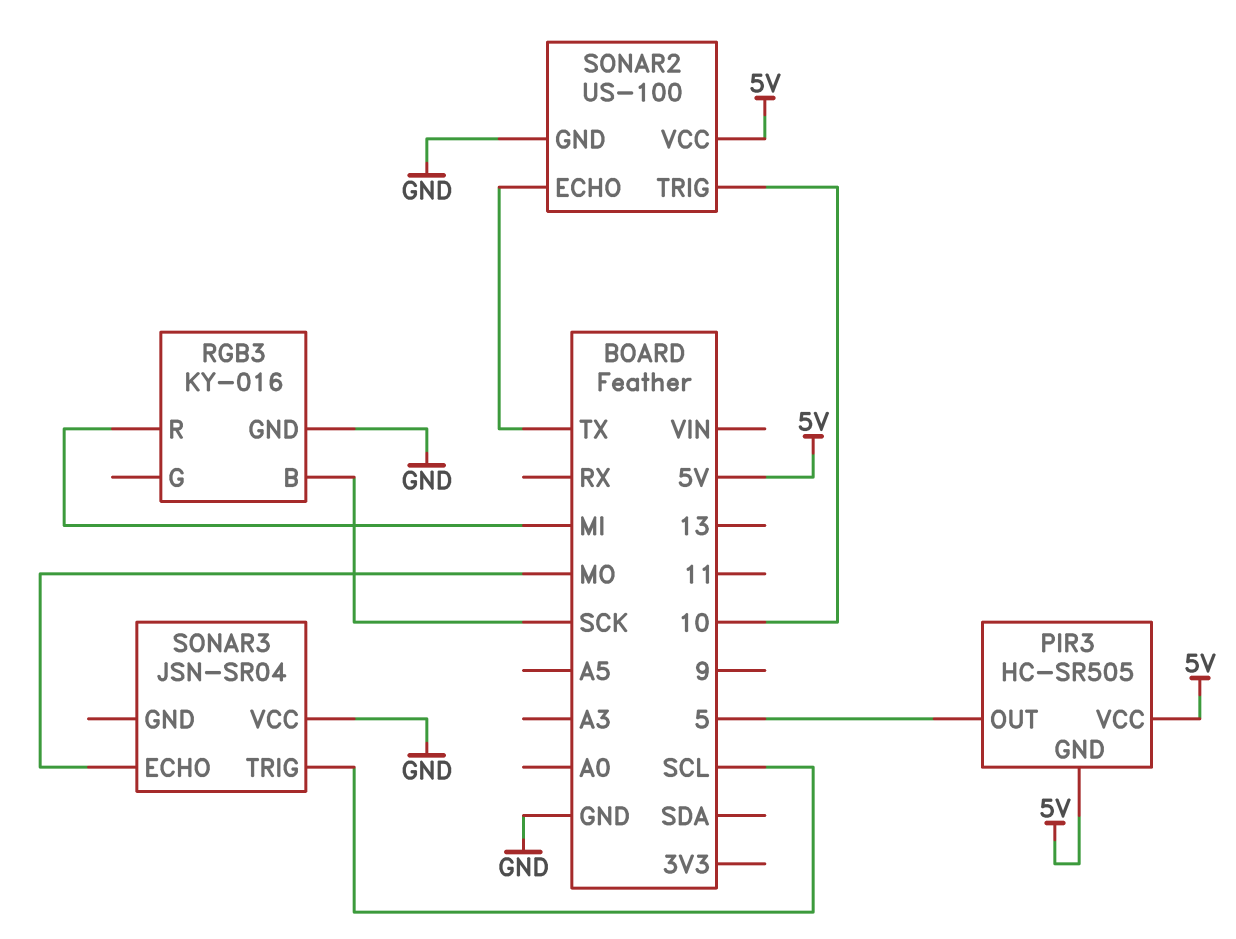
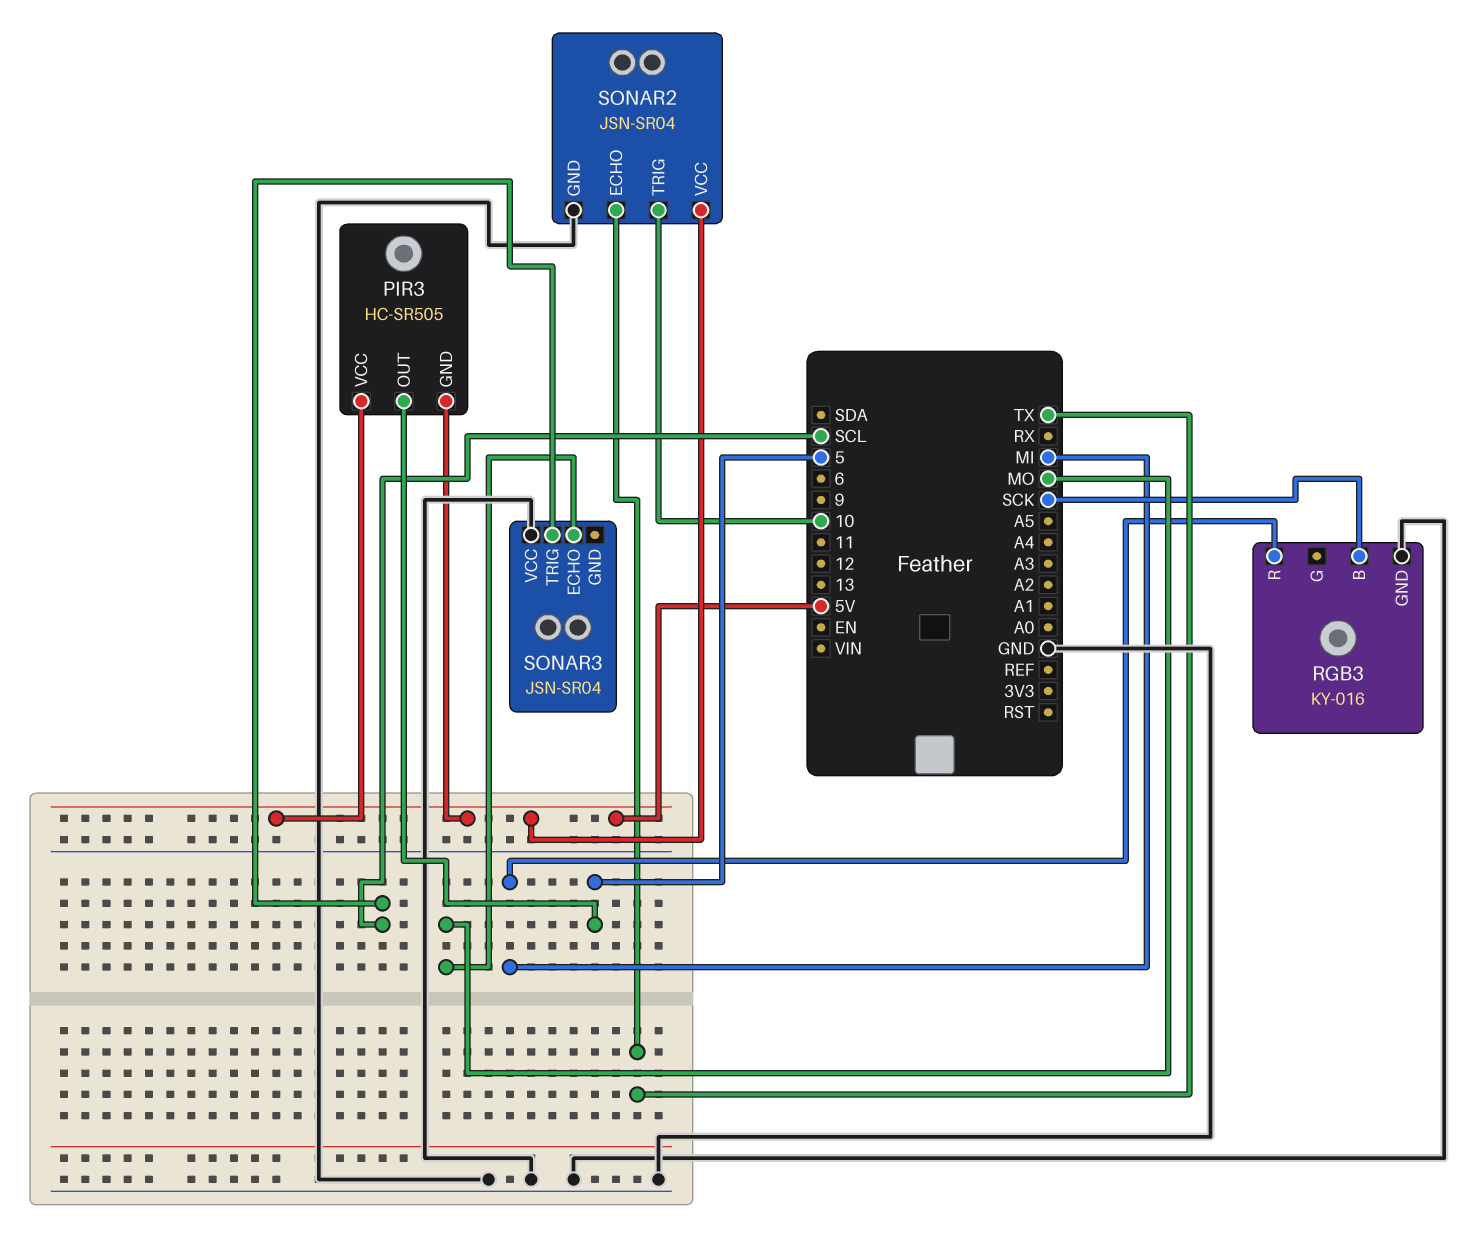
SONAR2: US-100 -> JSN-SR04

